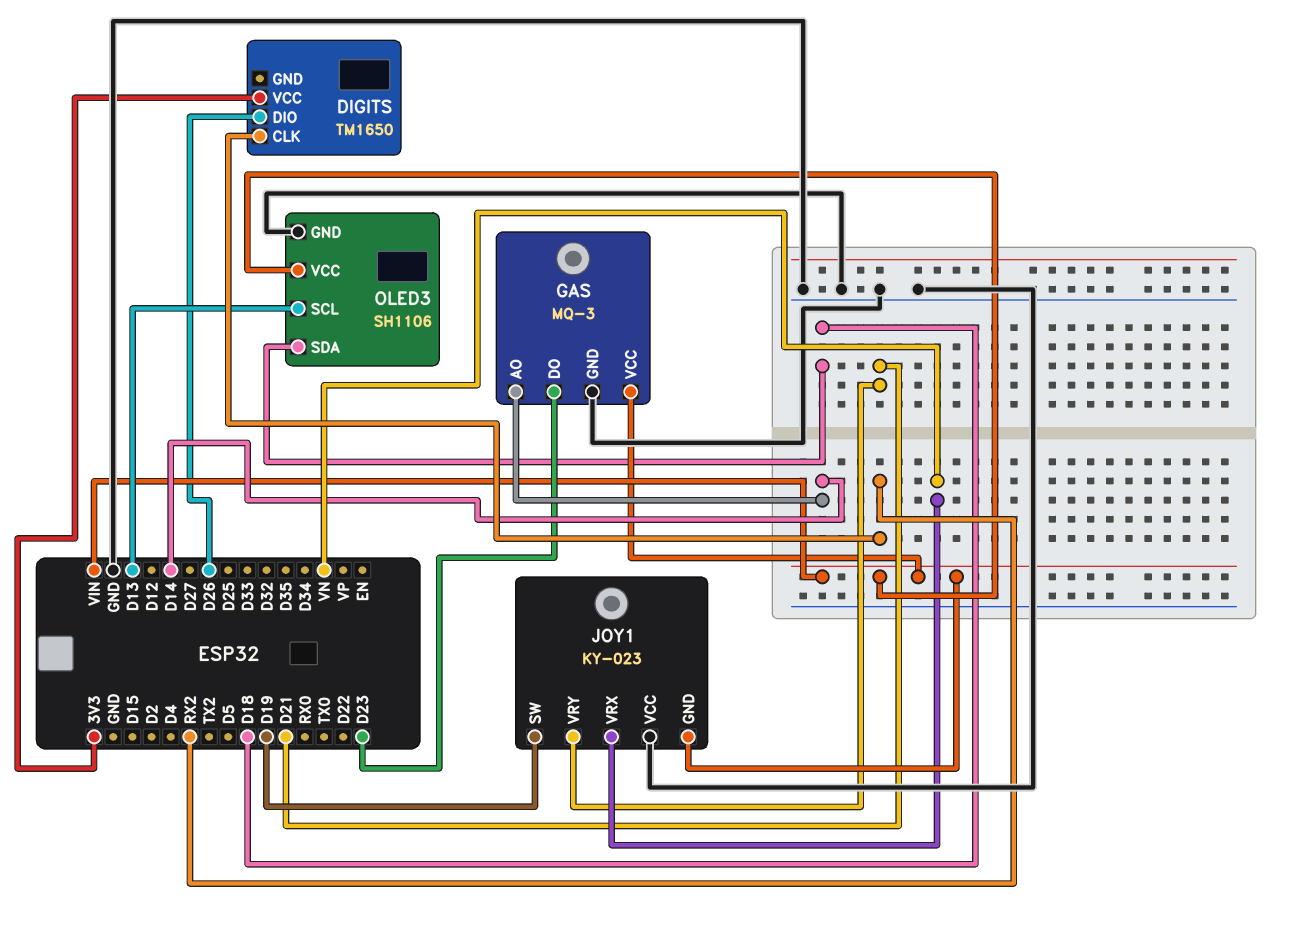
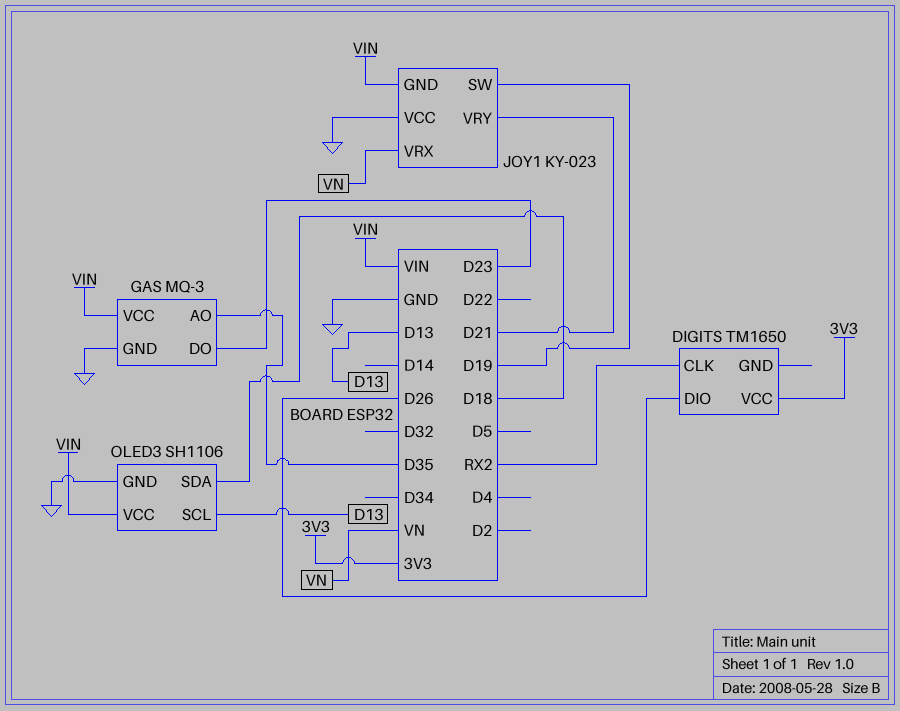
GAS pin AO: D14 -> D35

